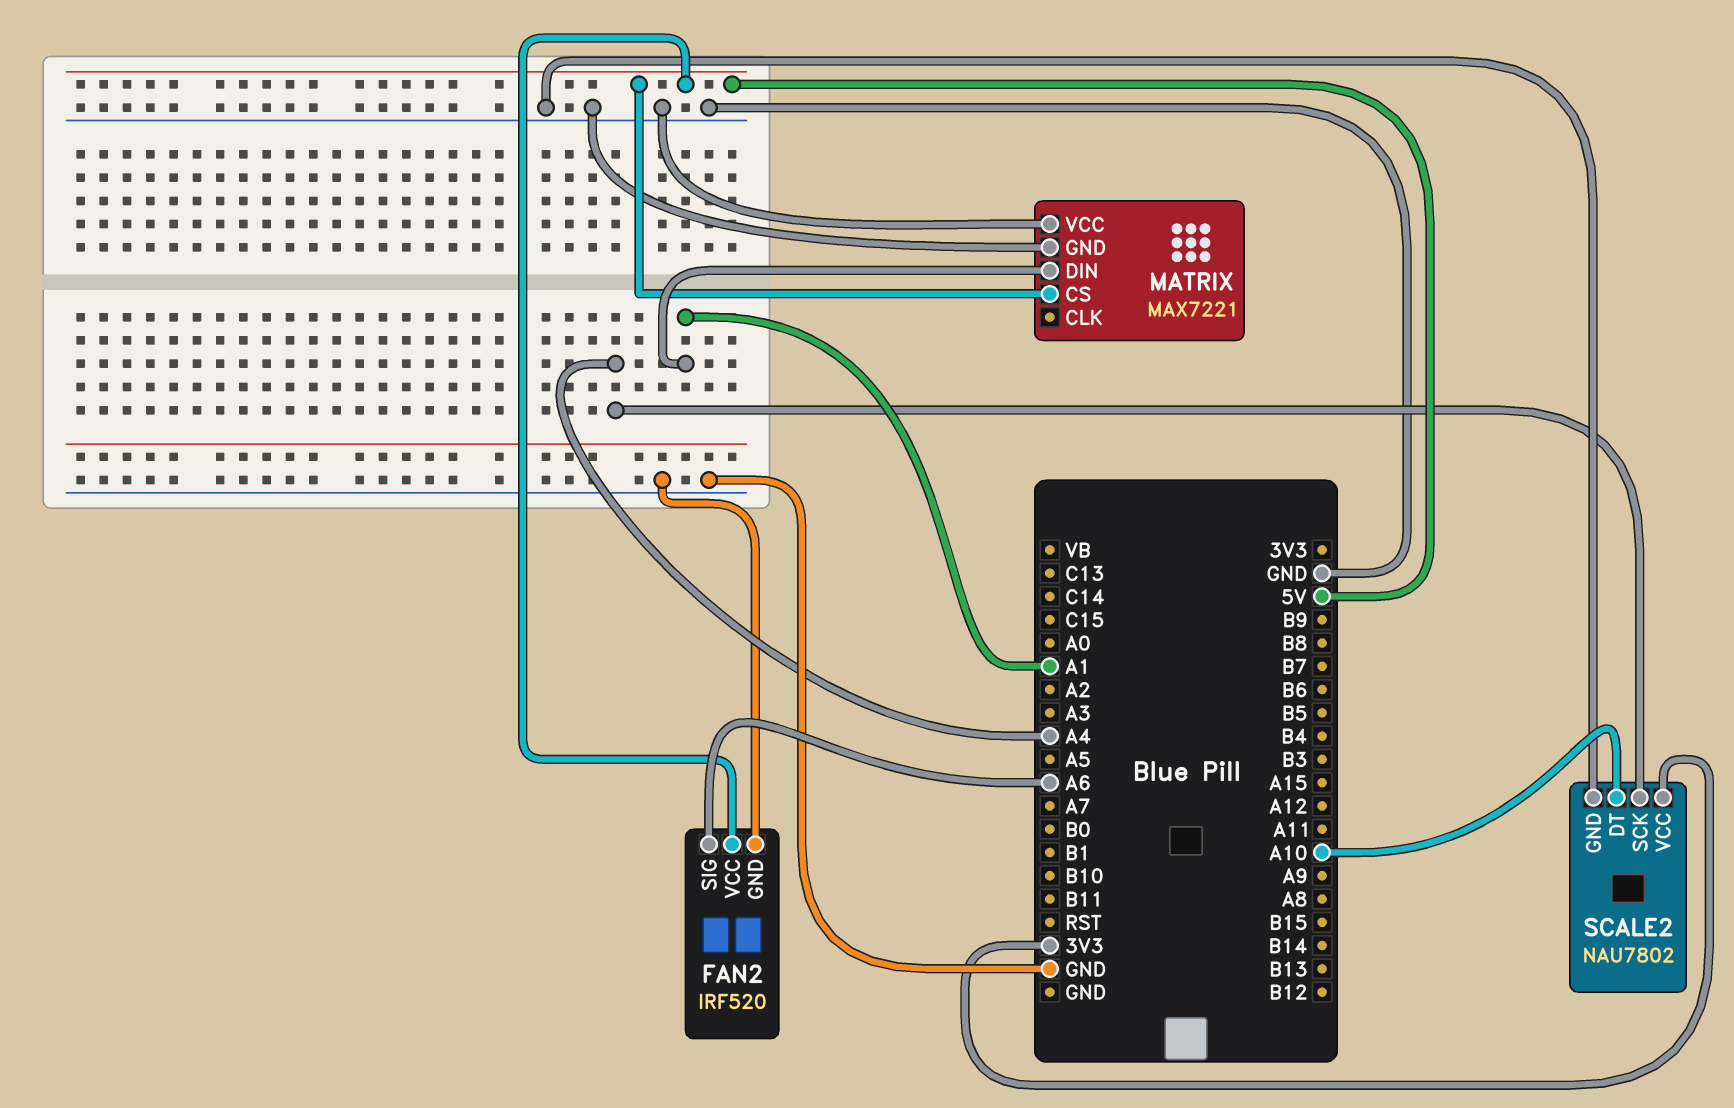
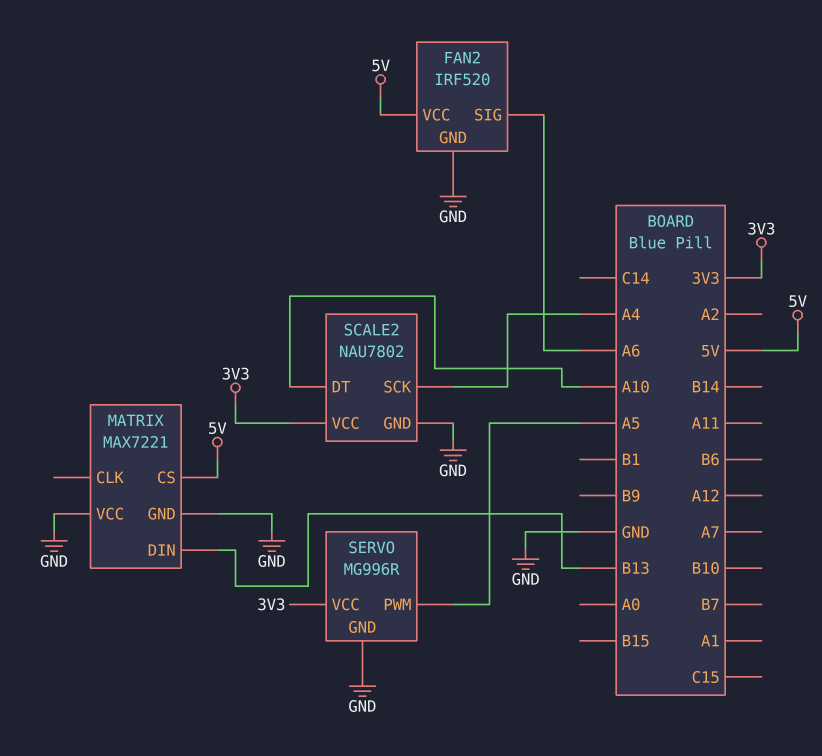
MATRIX pin DIN: A1 -> B13
SERVO: none -> MG996R
SERVO pin GND: none -> GND
SERVO pin PWM: none -> A5
SERVO pin VCC: none -> 3V3

